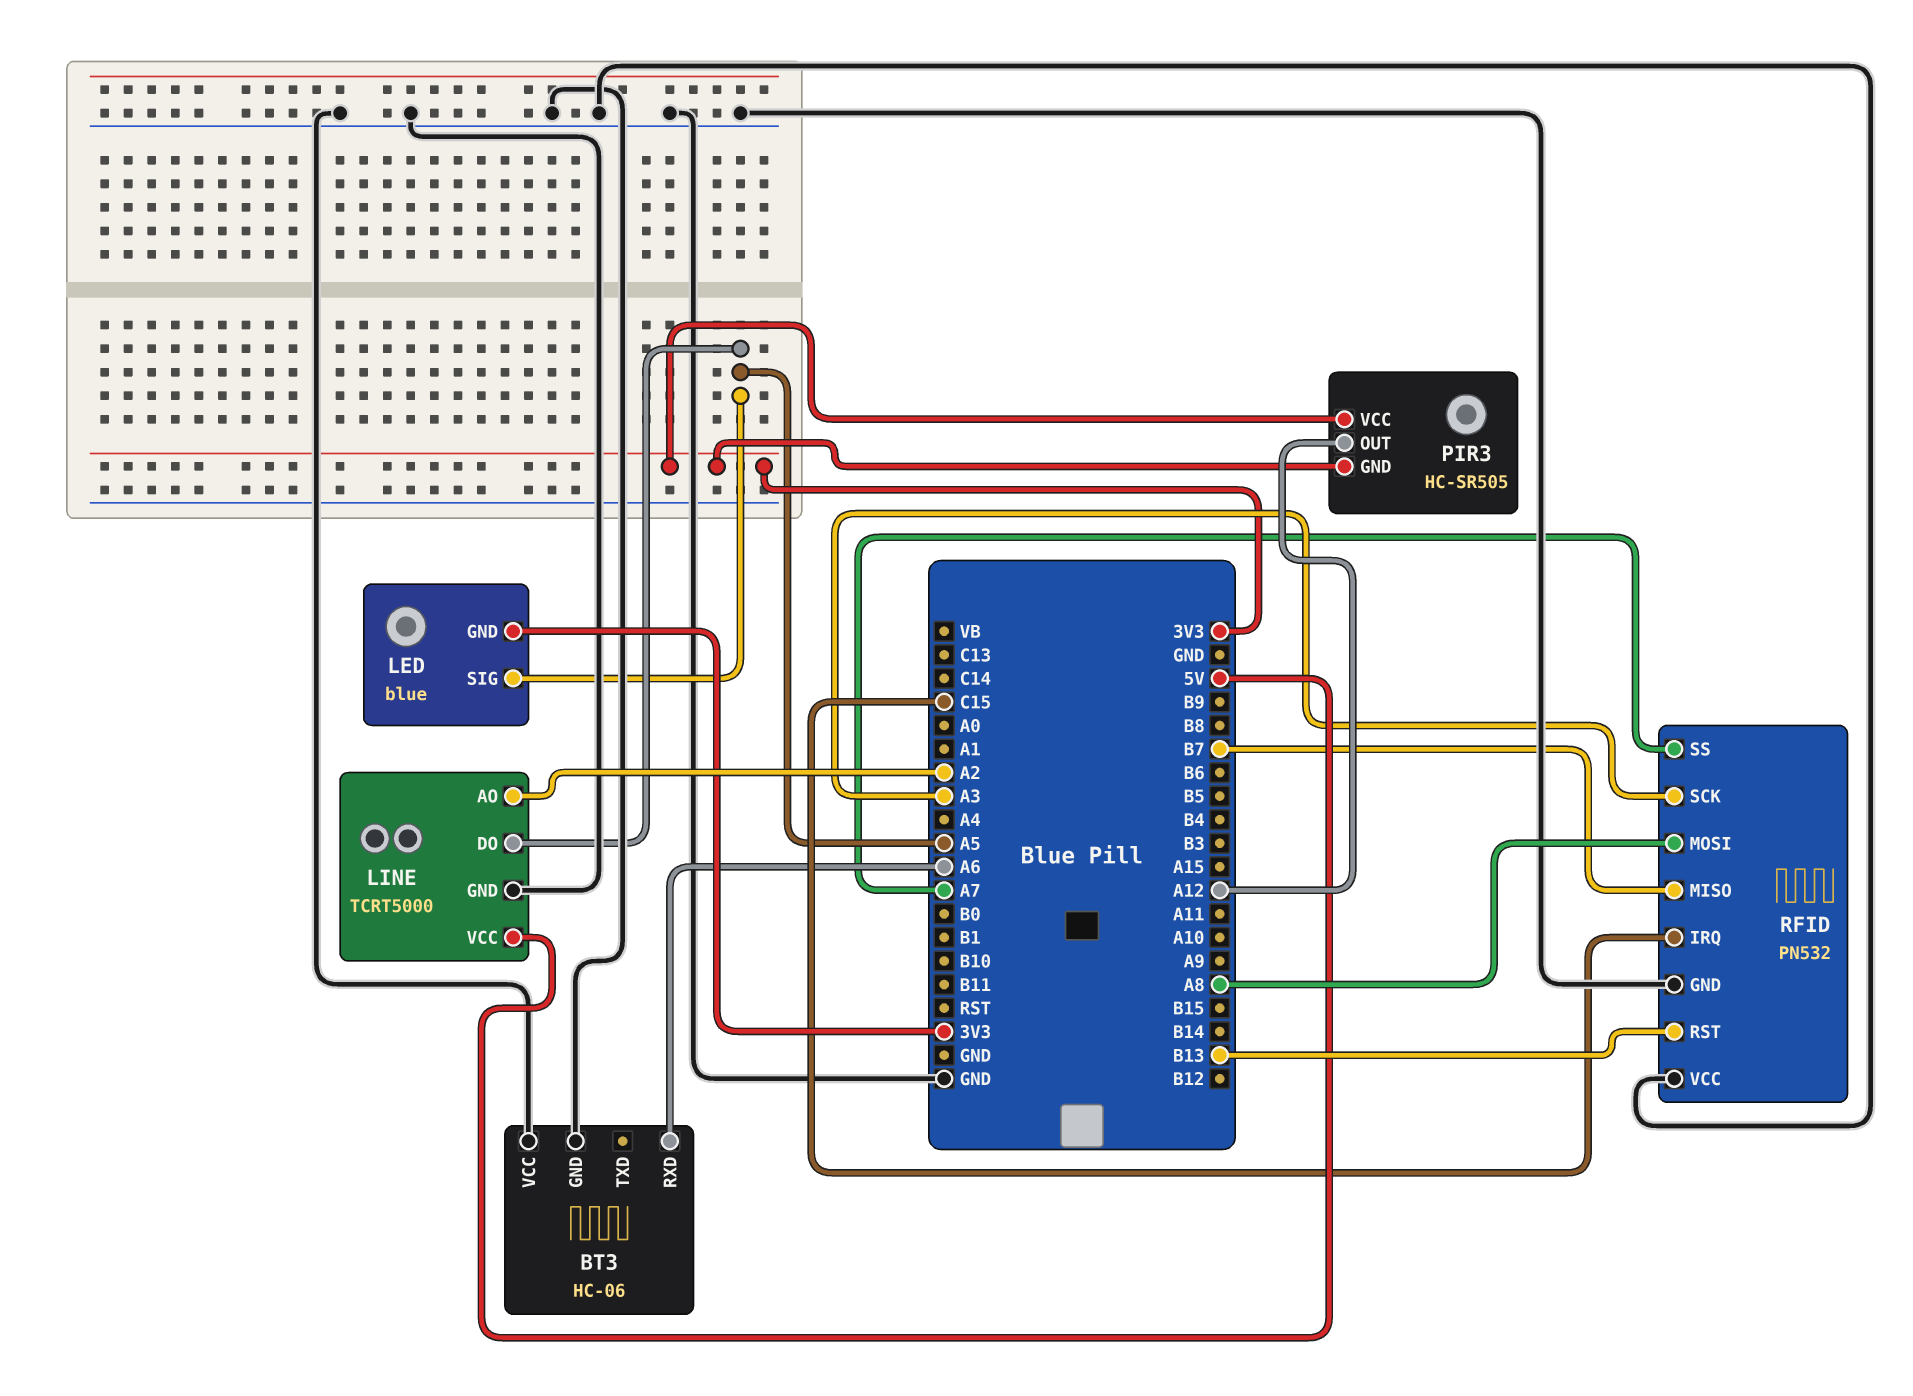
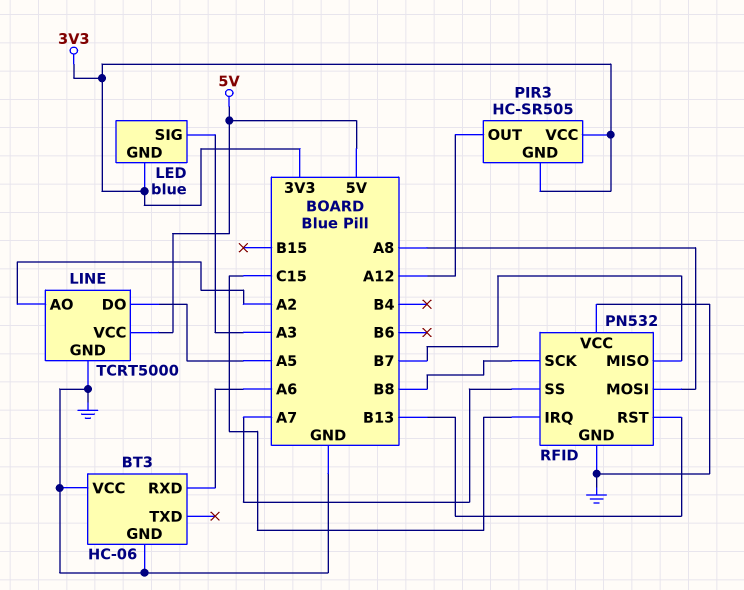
LED pin SIG: A5 -> A3
RFID pin SCK: A3 -> B8

